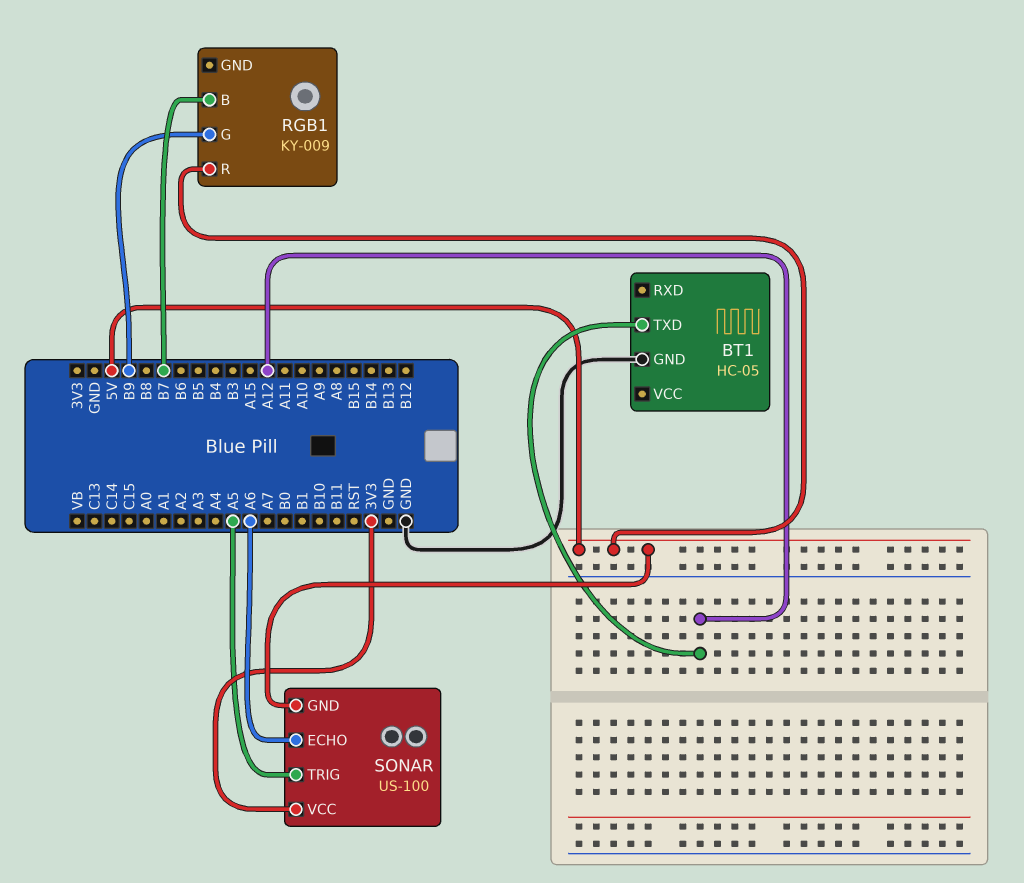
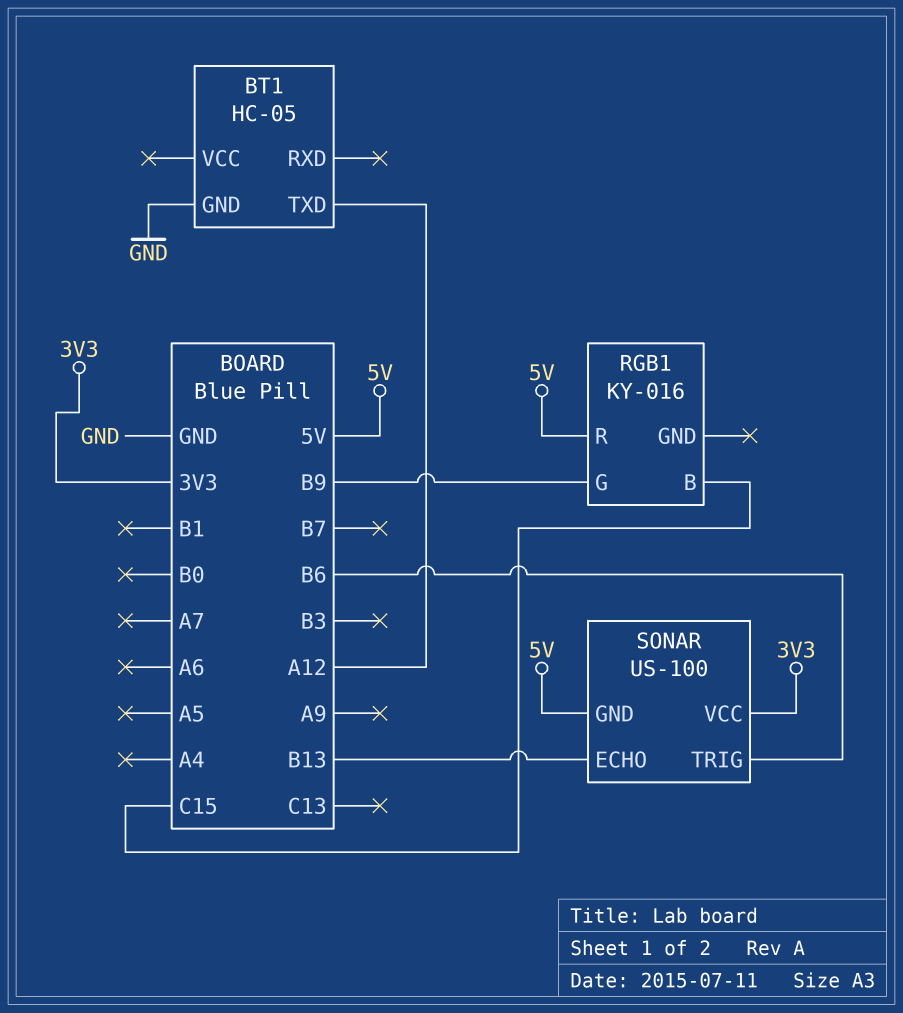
RGB1: KY-009 -> KY-016
RGB1 pin B: B7 -> C15
SONAR pin ECHO: A6 -> B13
SONAR pin TRIG: A5 -> B6

